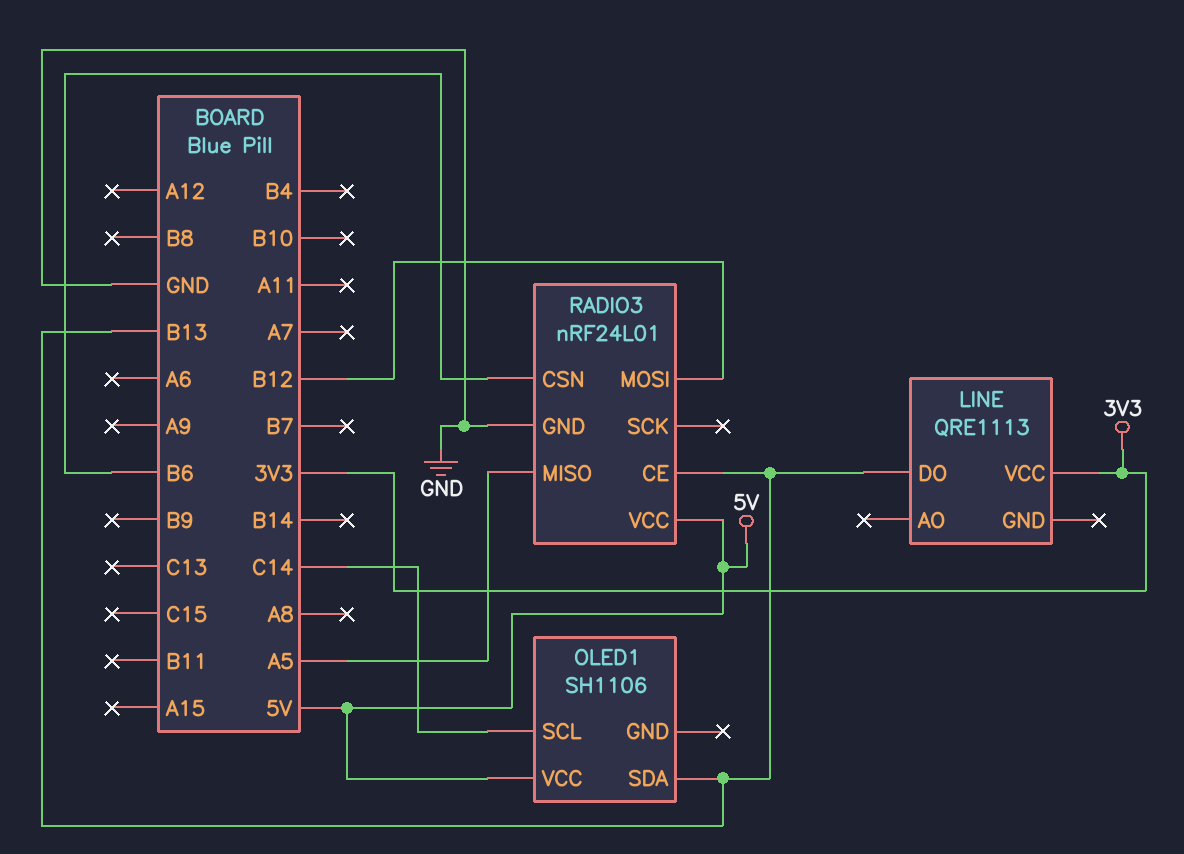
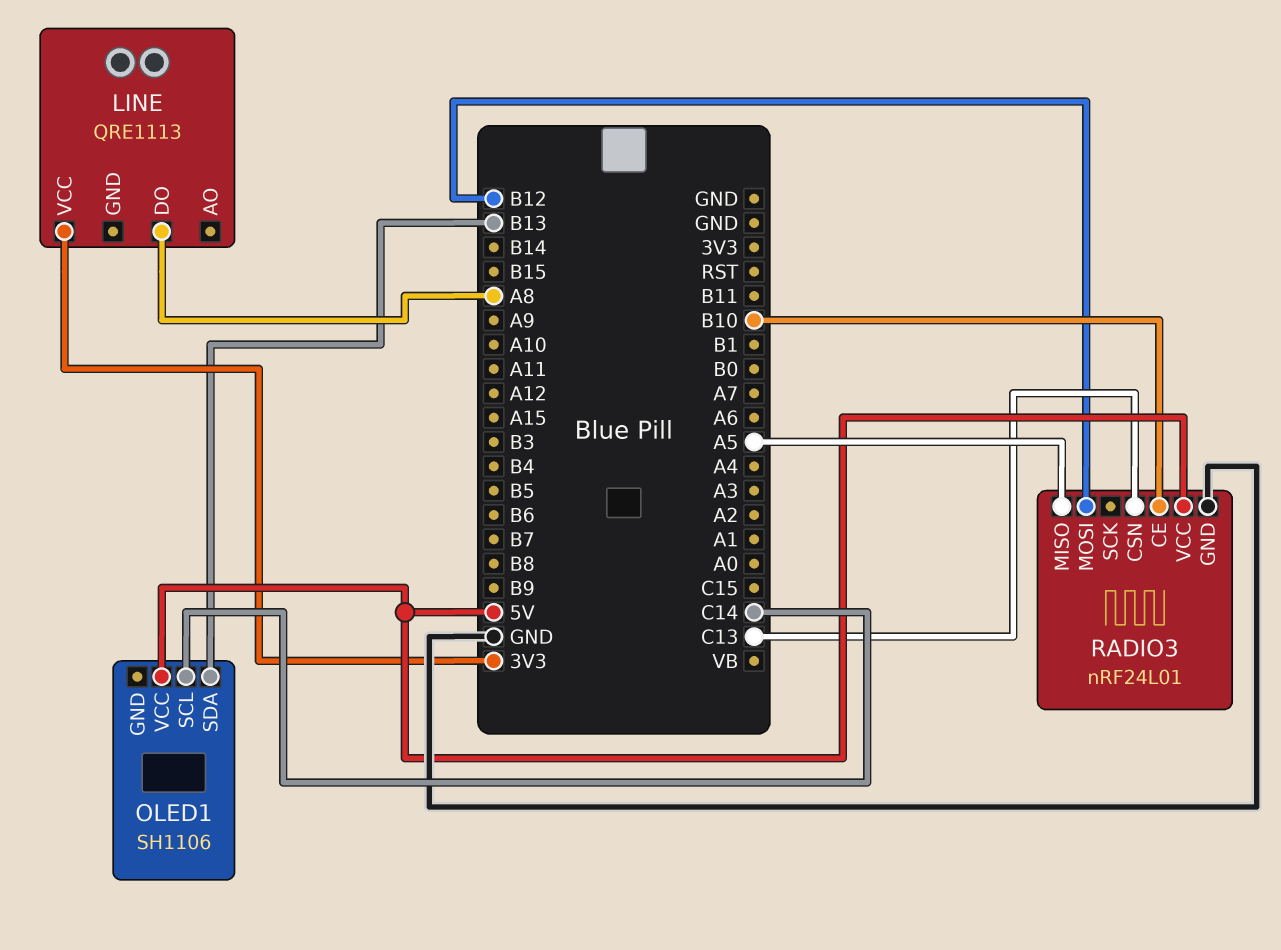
LINE pin DO: B13 -> A8
RADIO3 pin CE: B13 -> B10
RADIO3 pin CSN: B6 -> C13

